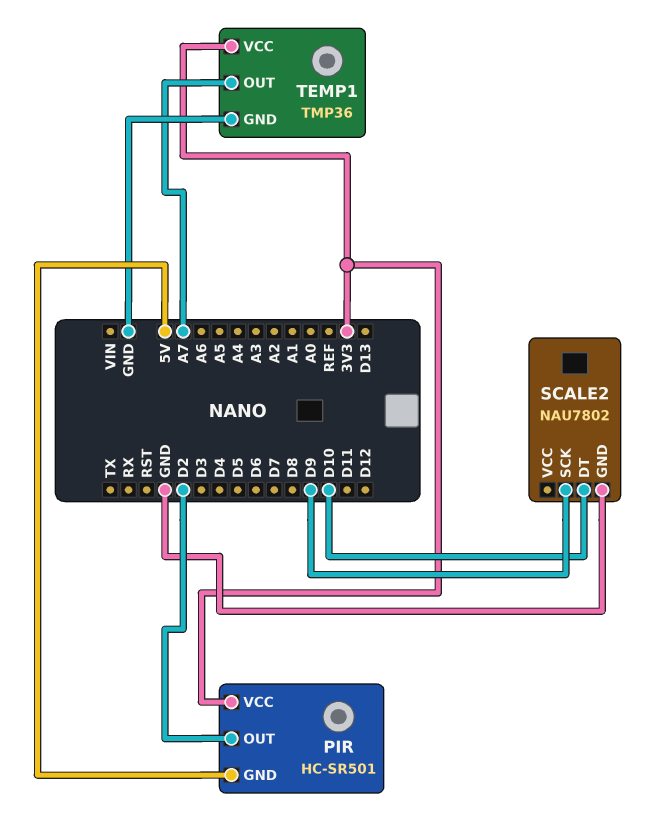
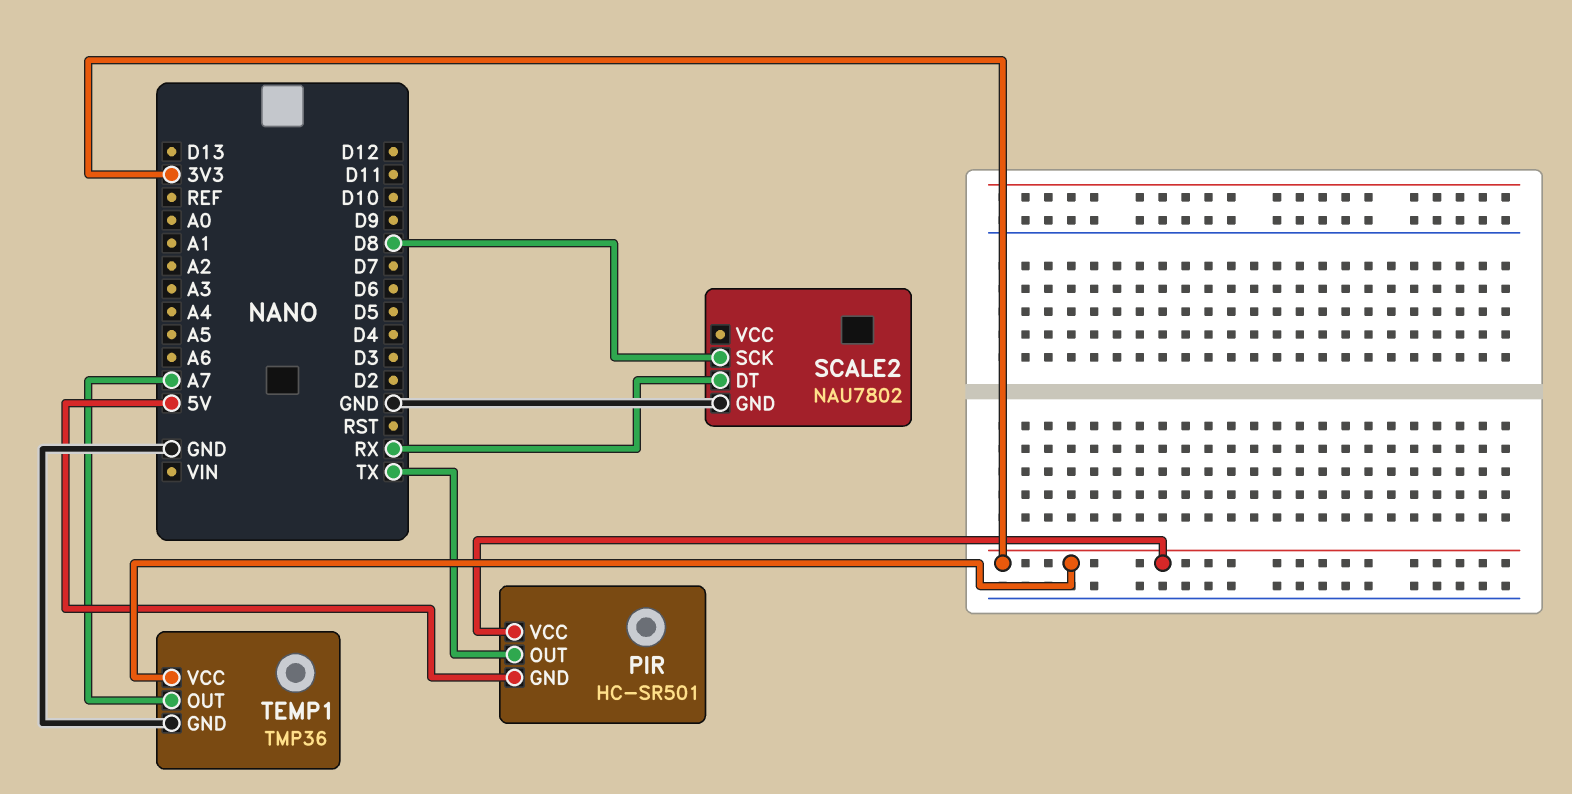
PIR pin OUT: D2 -> TX
SCALE2 pin DT: D10 -> RX
SCALE2 pin SCK: D9 -> D8

